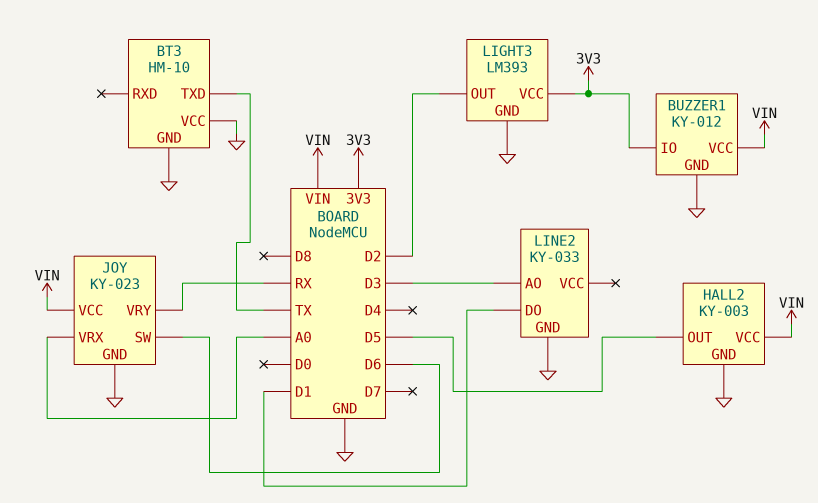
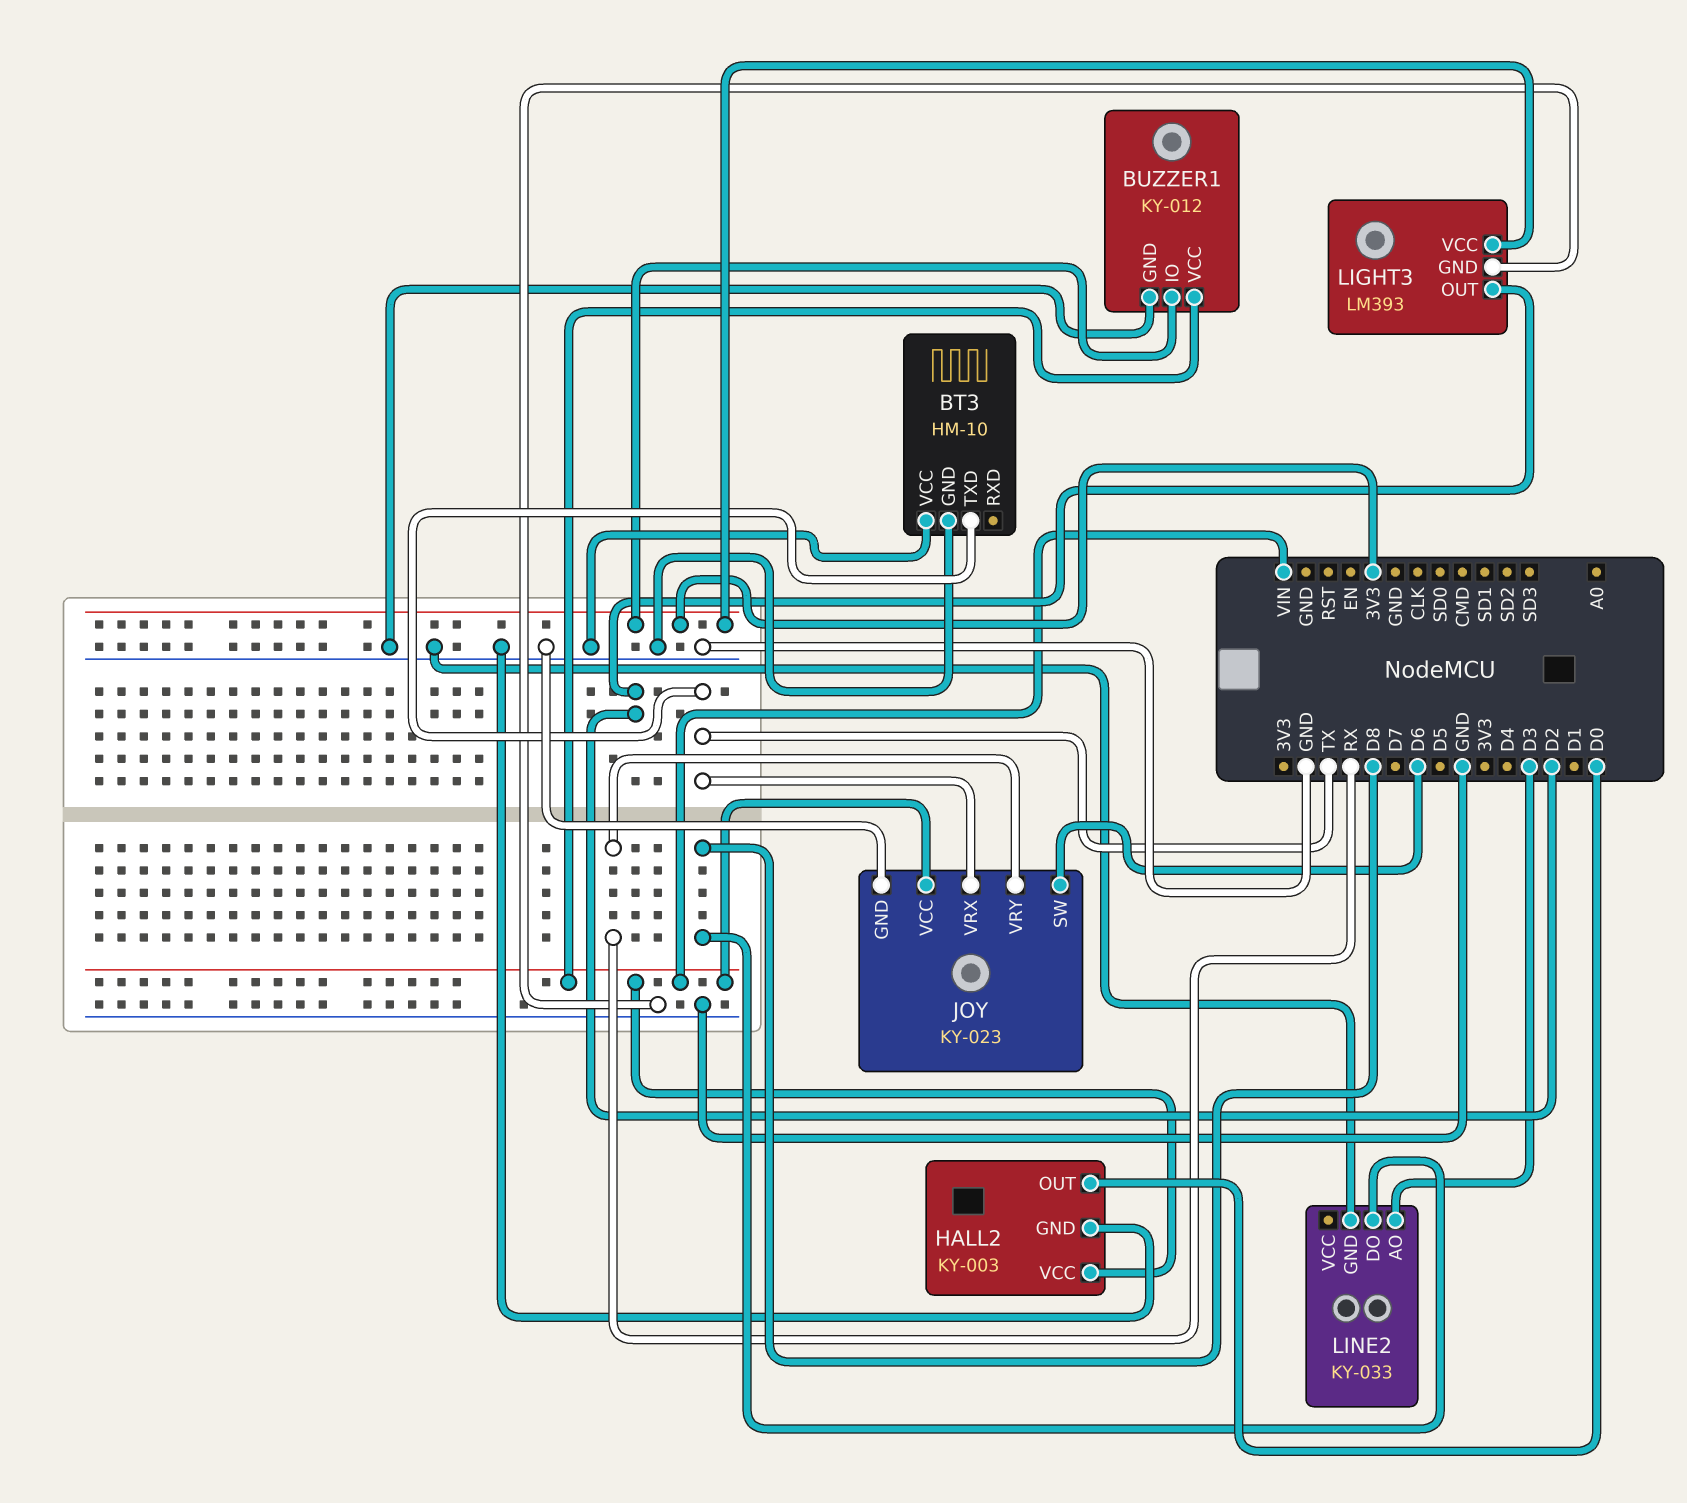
HALL2 pin OUT: D5 -> D0
JOY pin VRX: A0 -> TX
LINE2 pin DO: D1 -> D8

